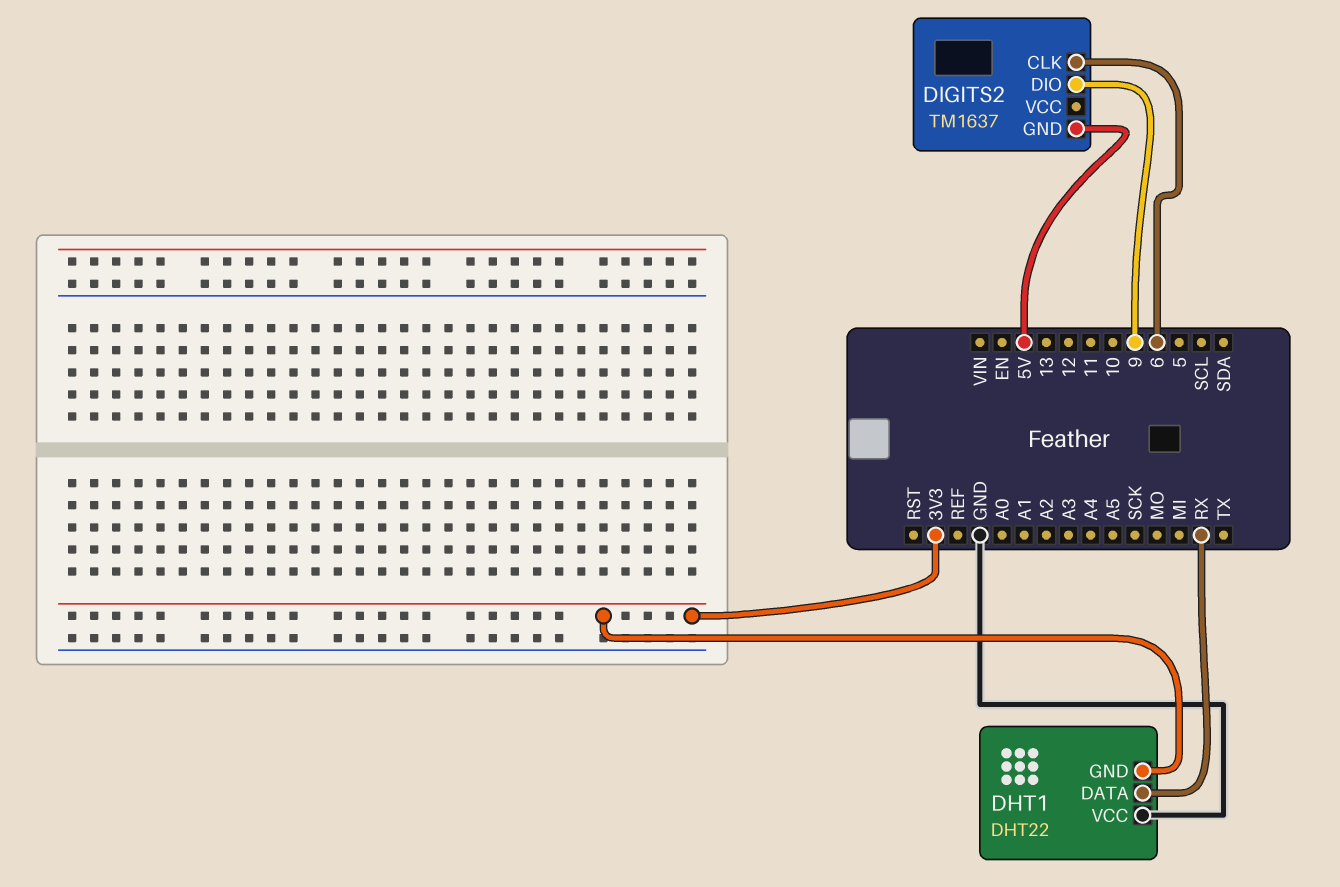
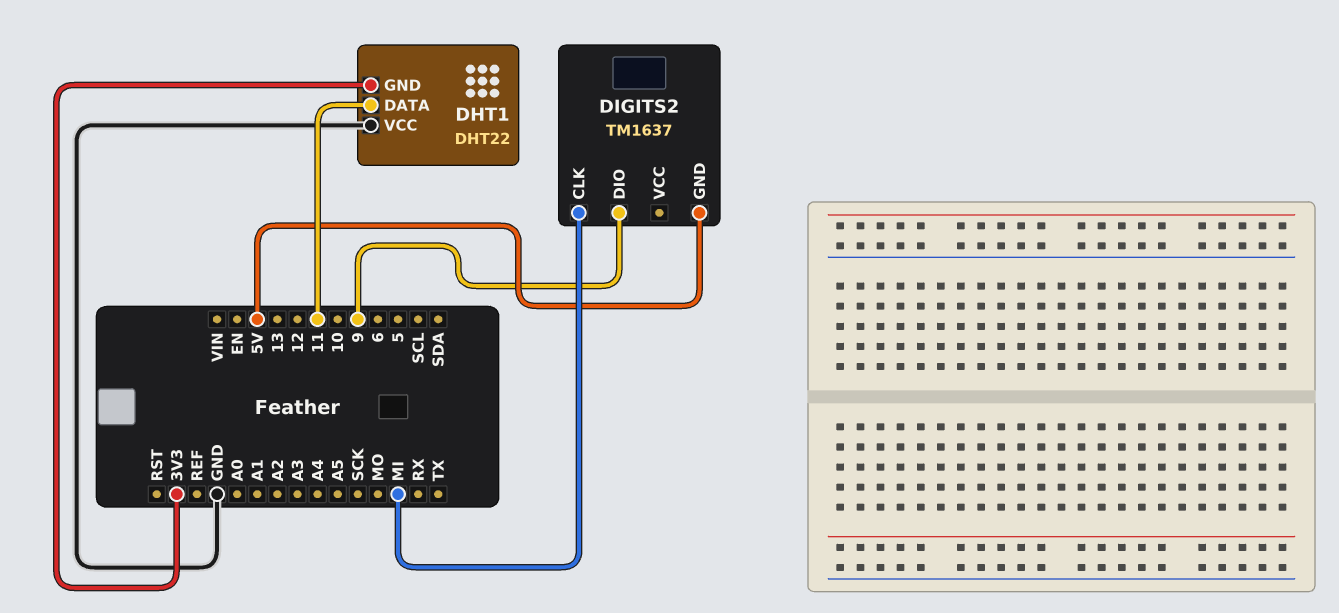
DHT1 pin DATA: RX -> 11
DIGITS2 pin CLK: 6 -> MI

